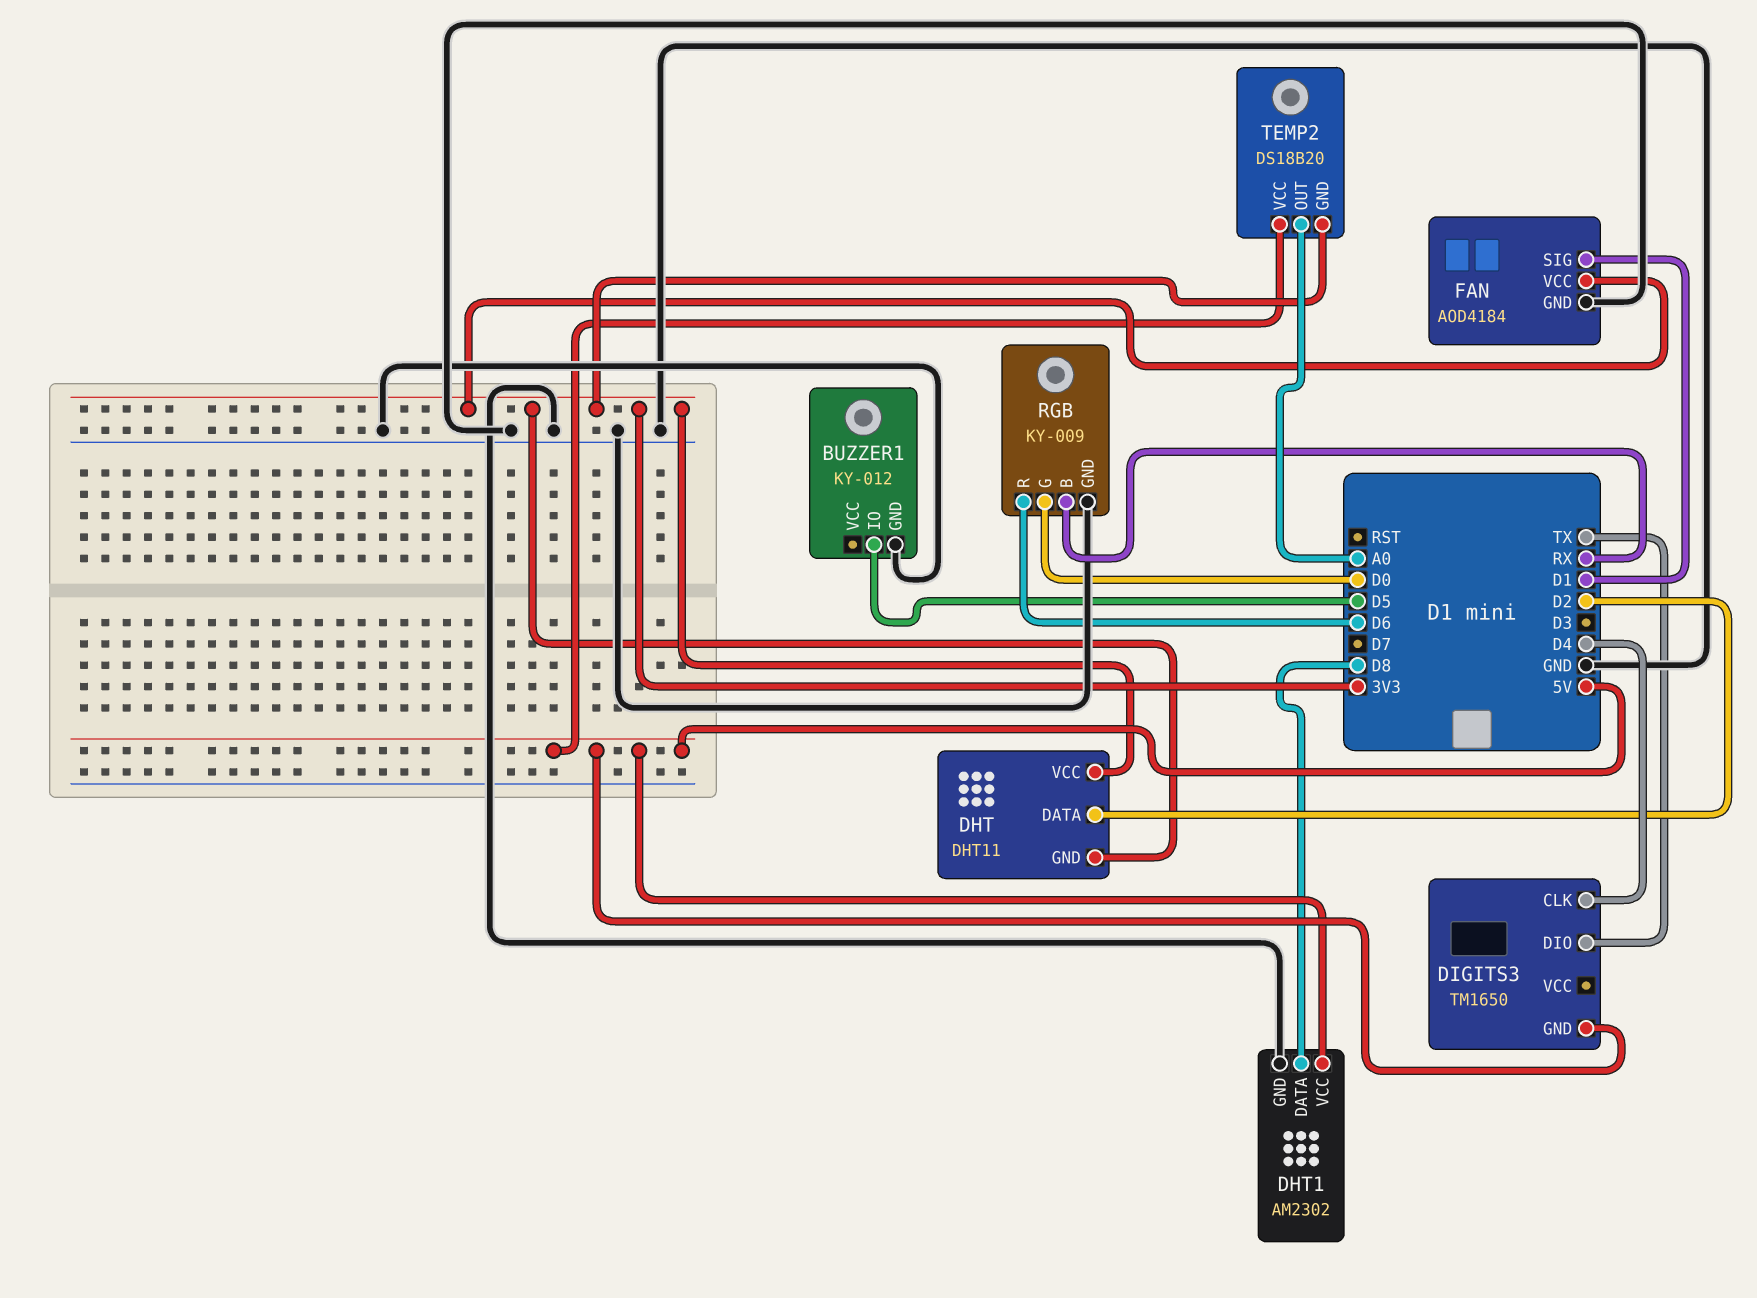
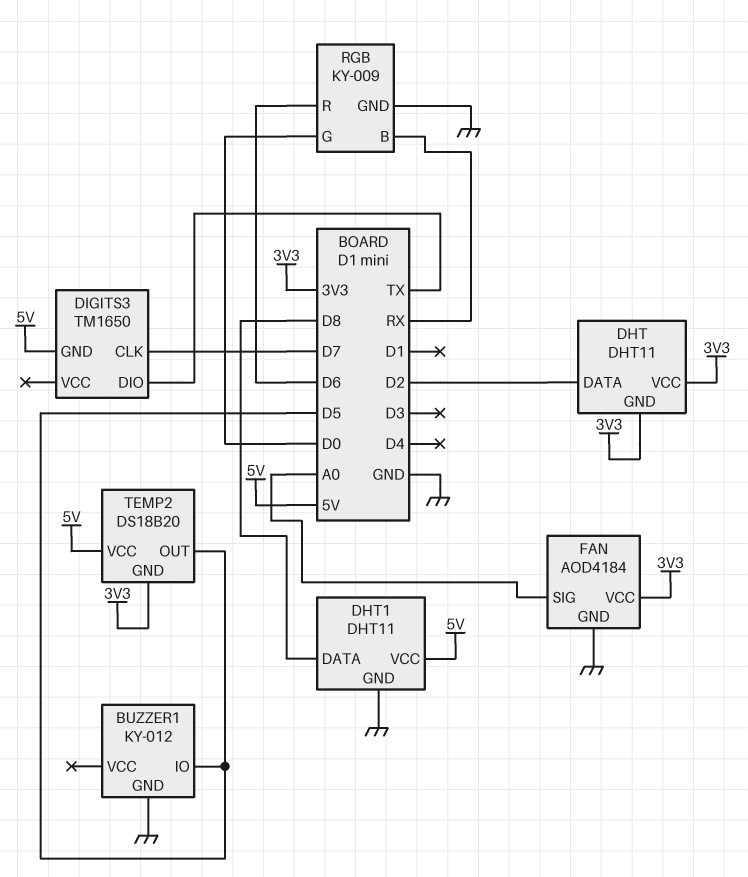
DHT1: AM2302 -> DHT11
DIGITS3 pin CLK: D4 -> D7
FAN pin SIG: D1 -> A0
TEMP2 pin OUT: A0 -> D5

